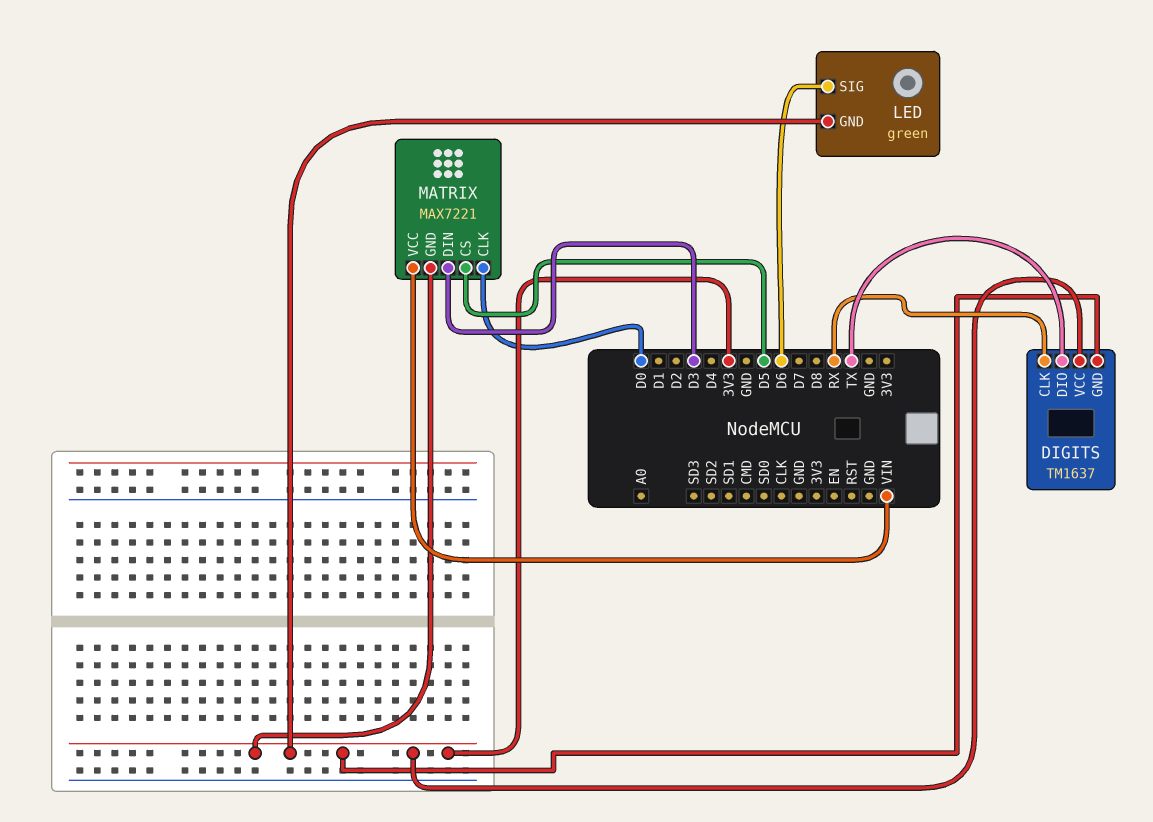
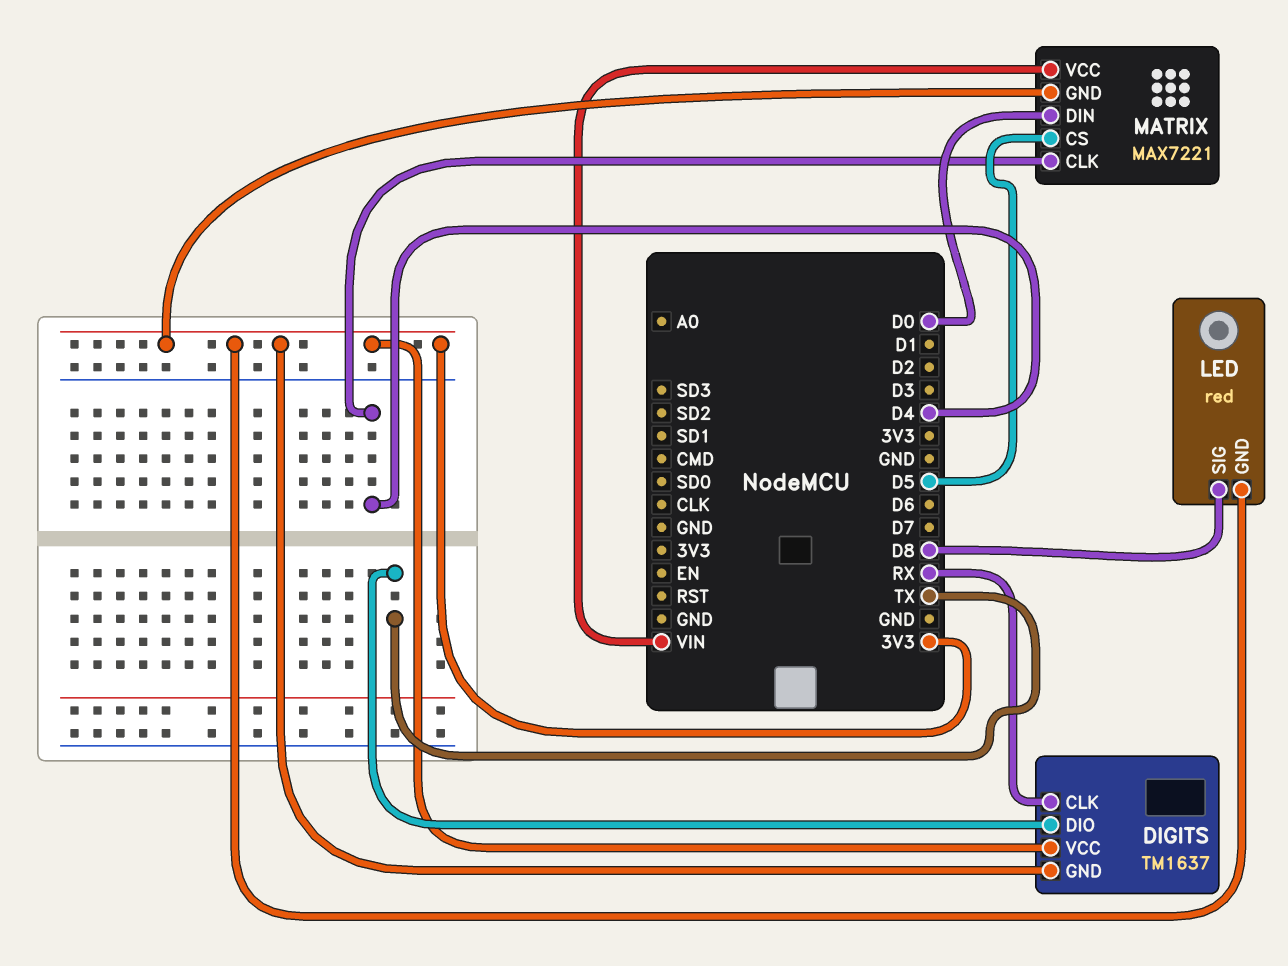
LED: green -> red
LED pin SIG: D6 -> D8
MATRIX pin CLK: D0 -> D4
MATRIX pin DIN: D3 -> D0

